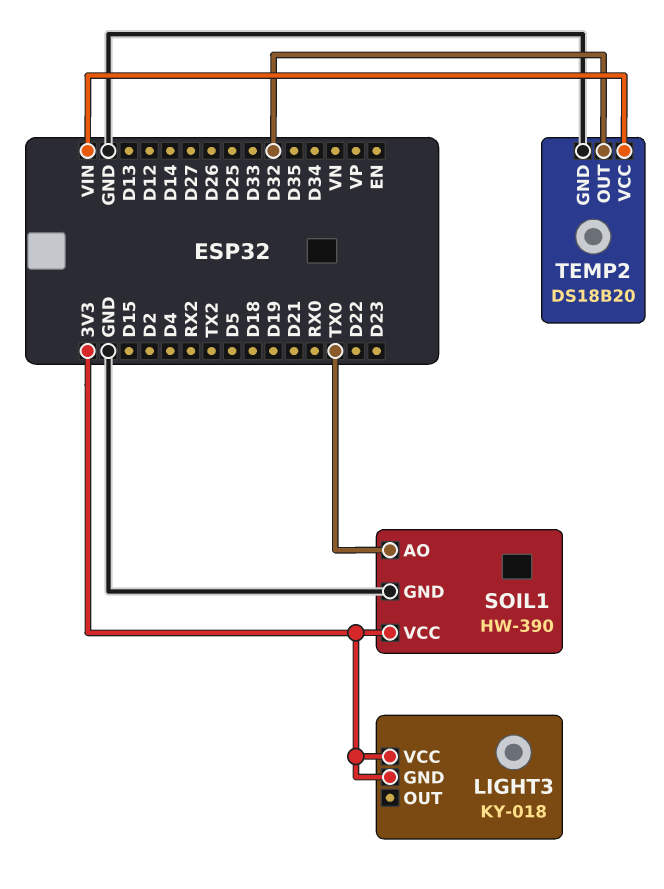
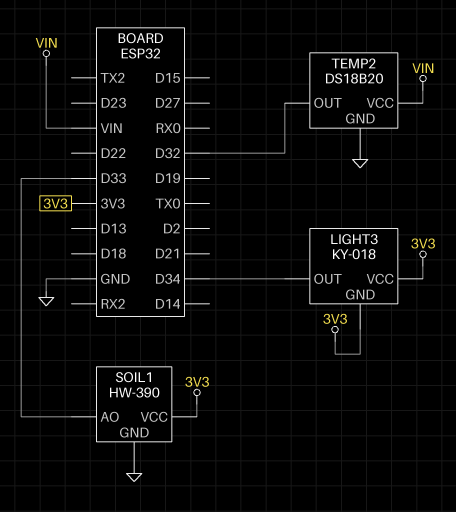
LIGHT3 pin OUT: none -> D34
SOIL1 pin AO: TX0 -> D33

